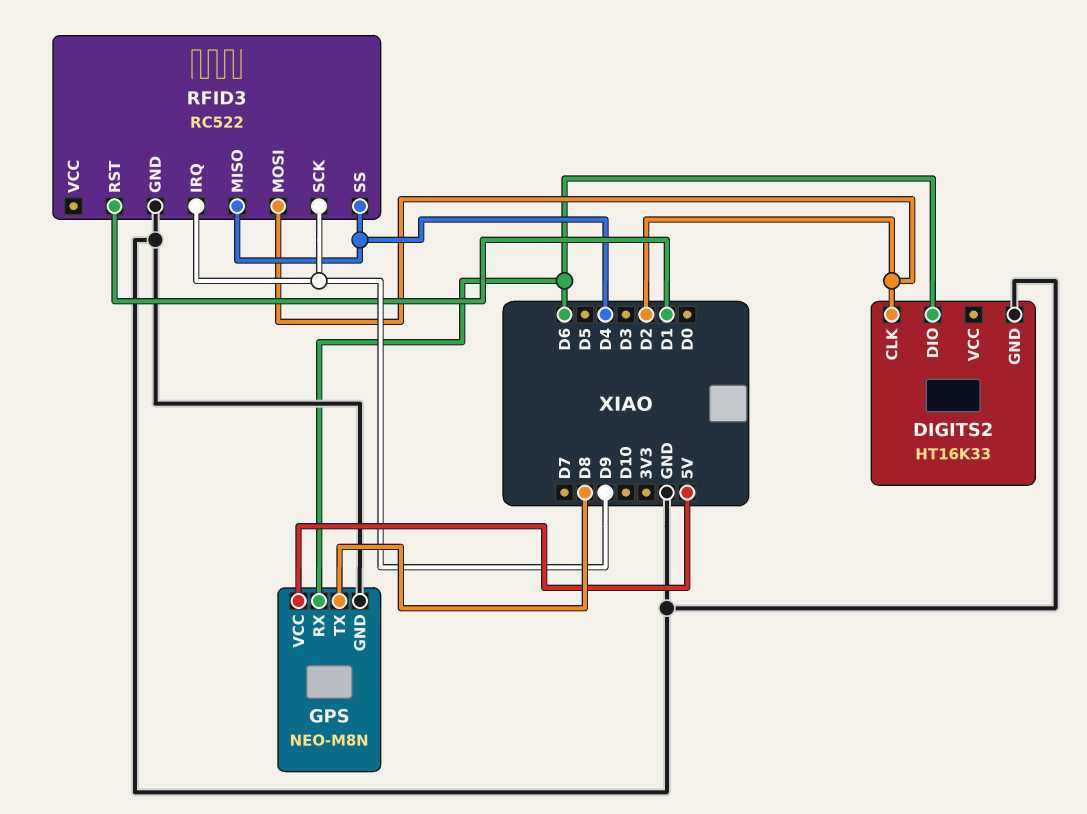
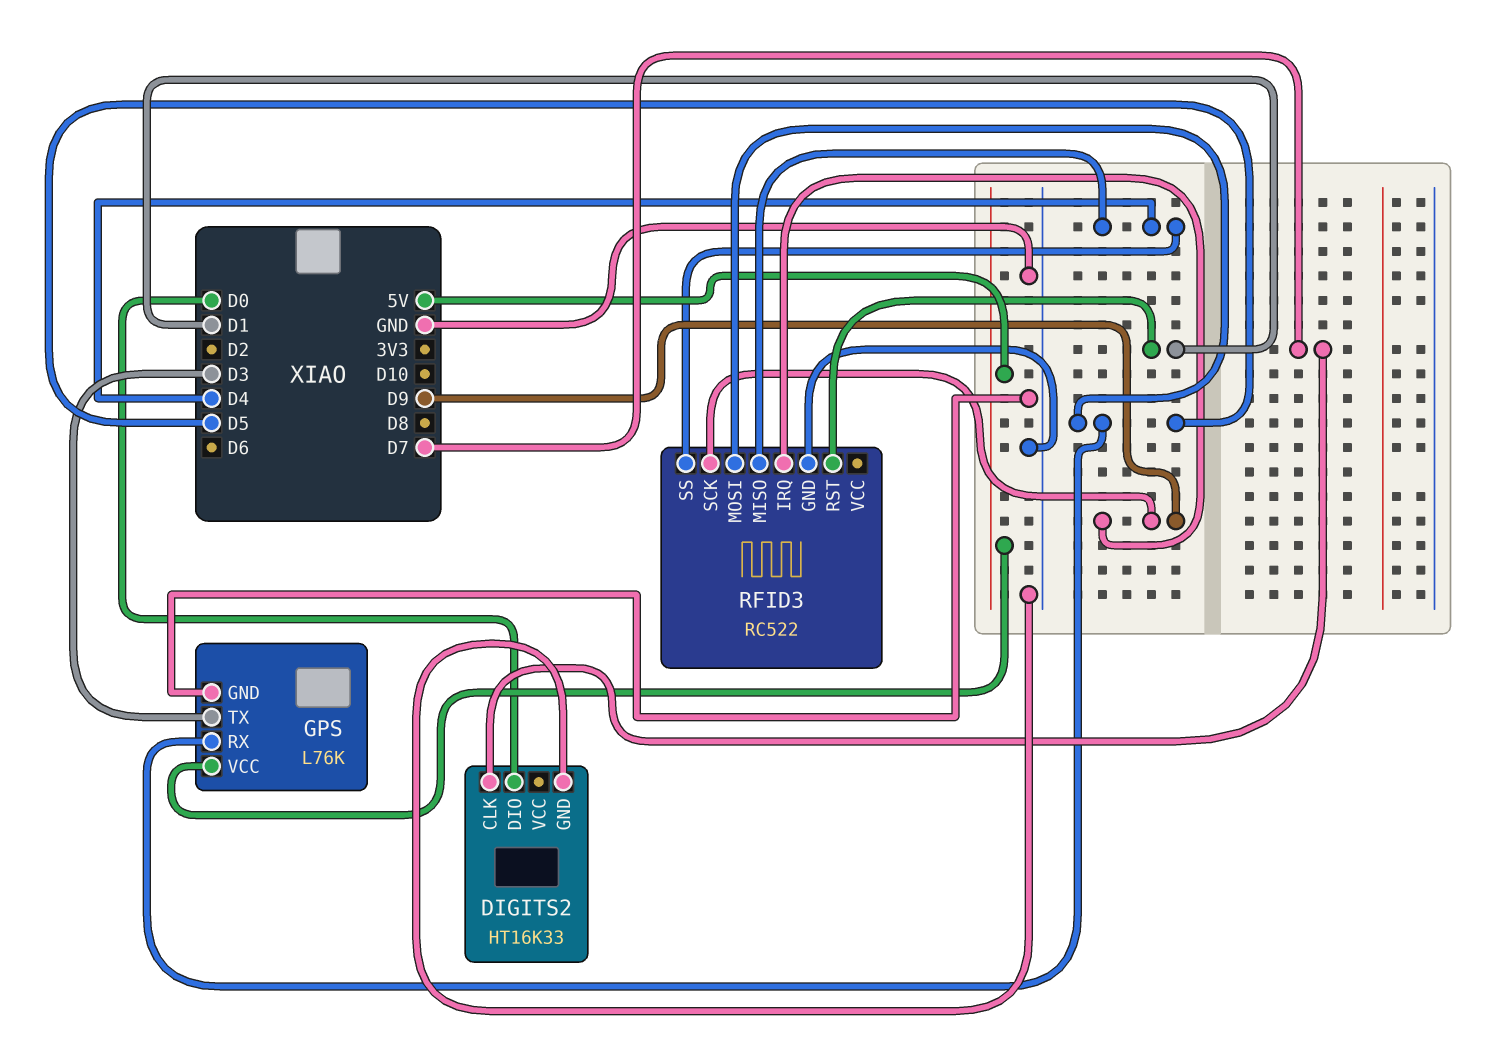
DIGITS2 pin CLK: D2 -> D7
DIGITS2 pin DIO: D6 -> D0
GPS: NEO-M8N -> L76K
GPS pin RX: D6 -> D5
GPS pin TX: D8 -> D3
RFID3 pin MOSI: D2 -> D5

